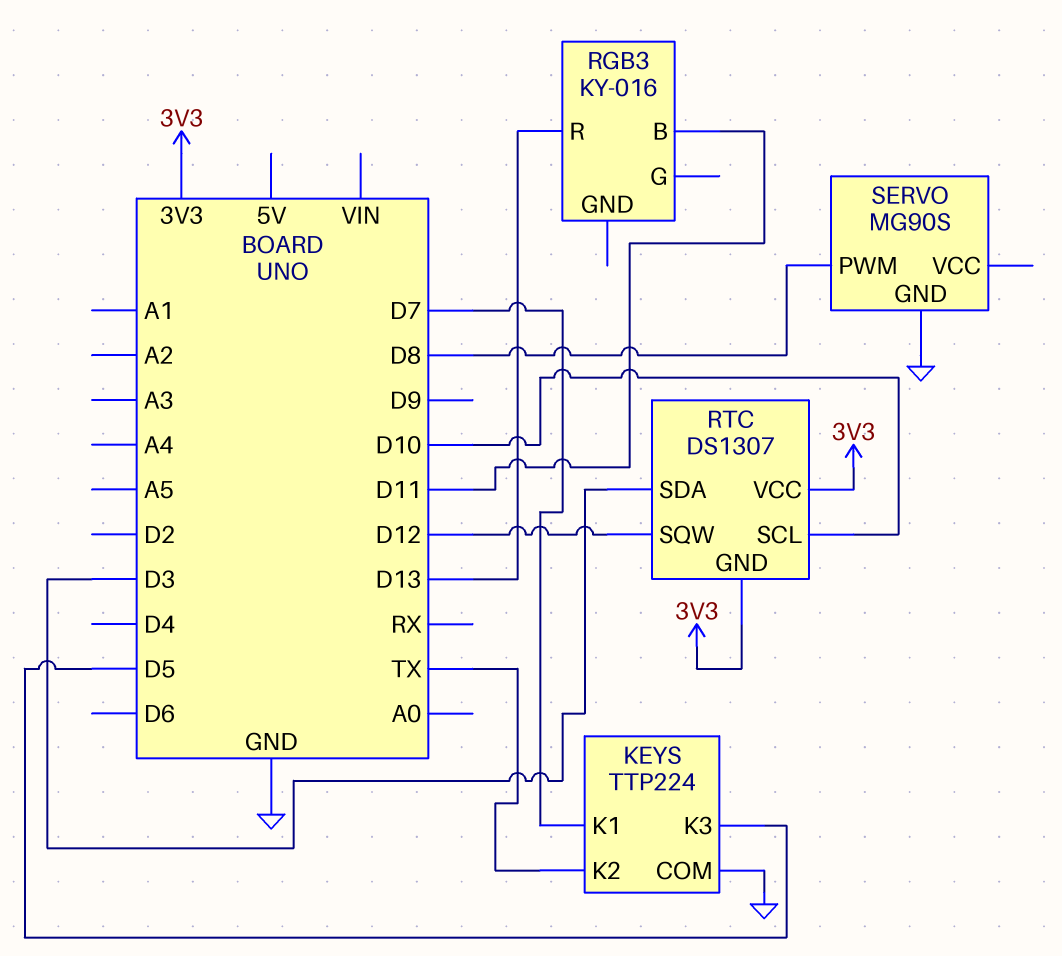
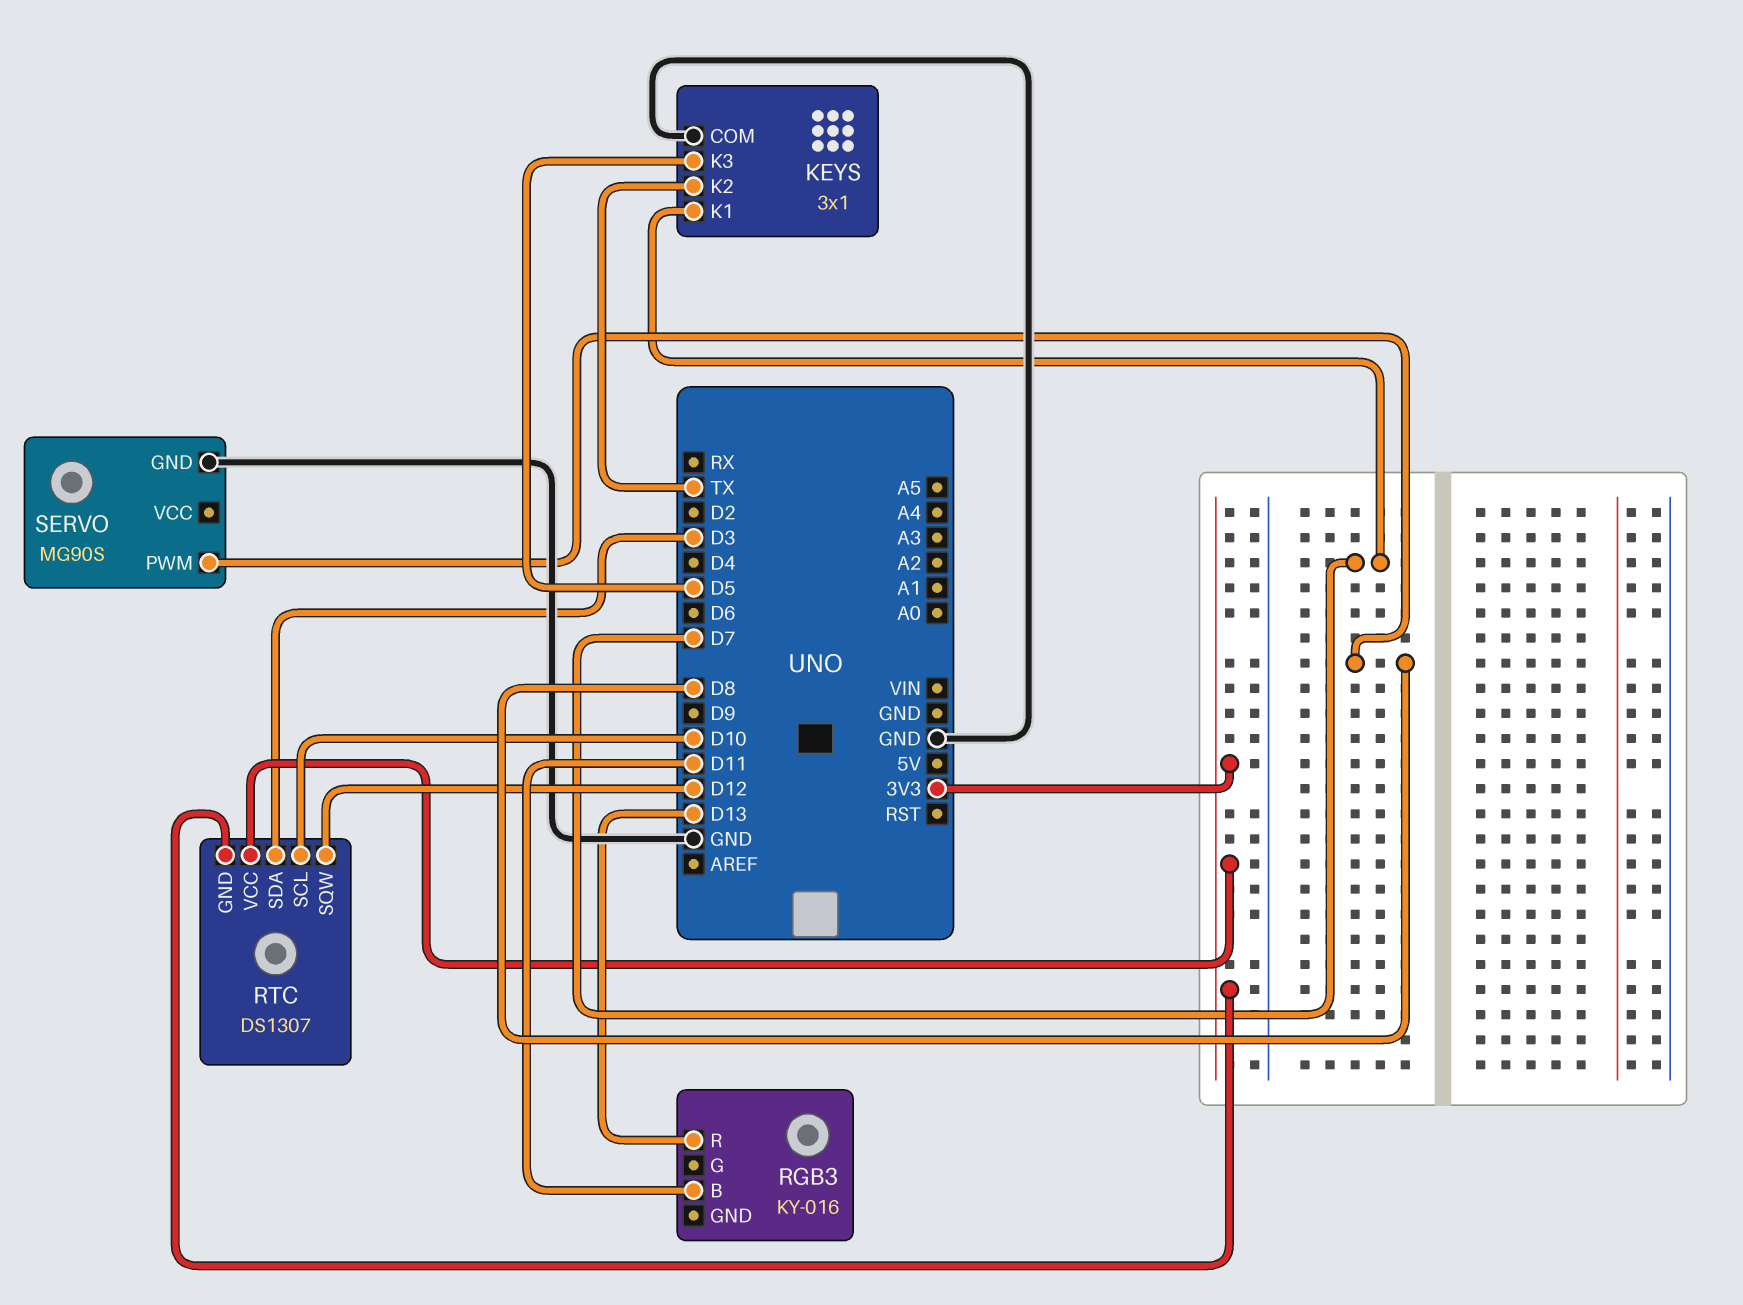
KEYS: TTP224 -> 3x1

